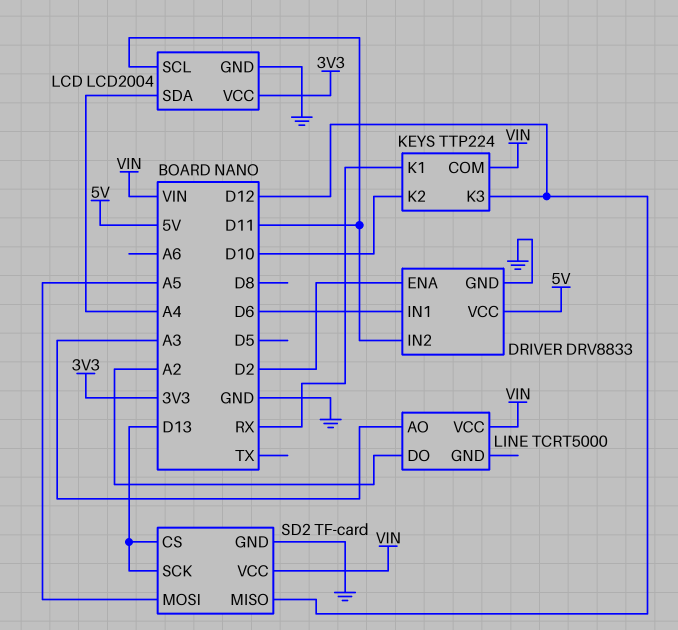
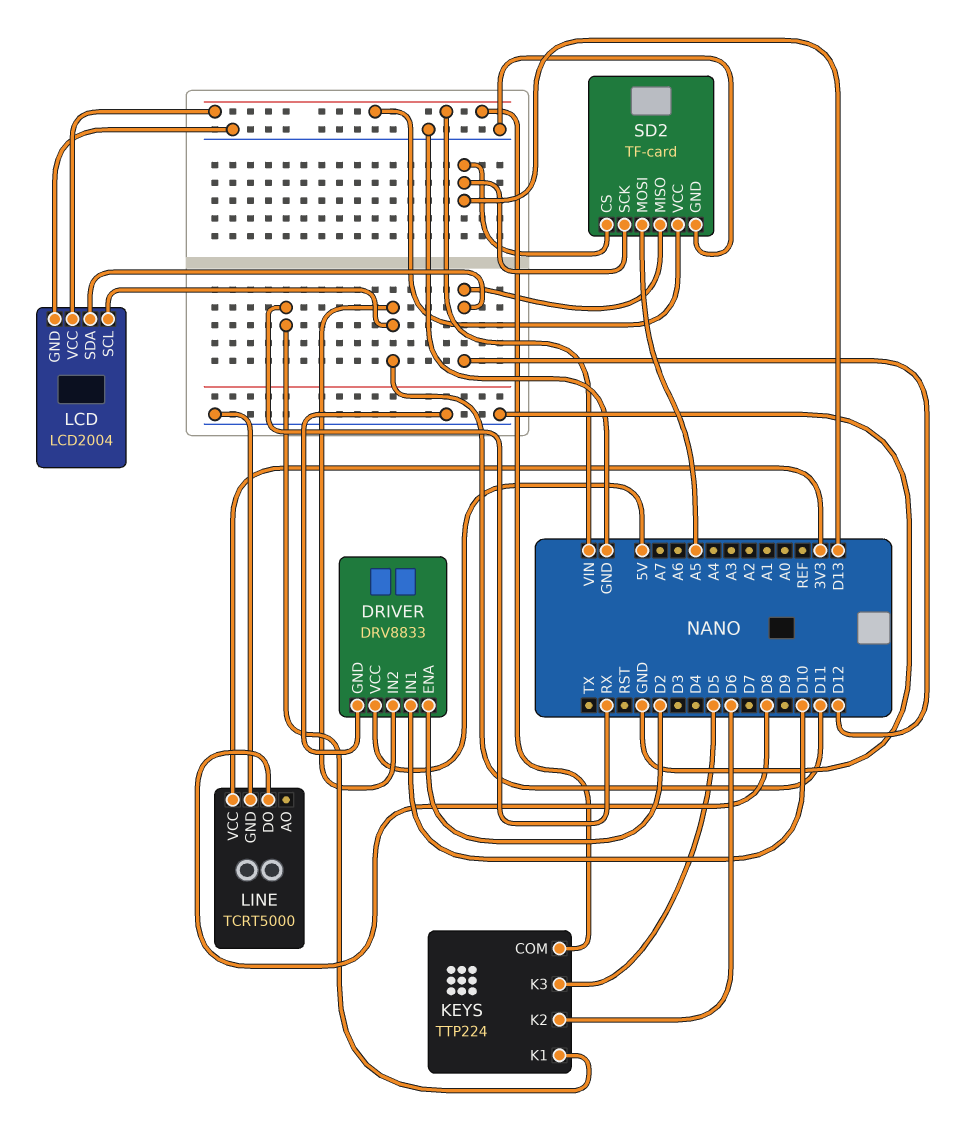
DRIVER pin IN1: D6 -> D10
KEYS pin K2: D10 -> D6
KEYS pin K3: D12 -> D5
LCD pin SDA: A4 -> D12
LCD pin VCC: 3V3 -> VIN
LINE pin AO: A3 -> none
LINE pin DO: A2 -> D8
LINE pin GND: none -> GND
LINE pin VCC: VIN -> 3V3

